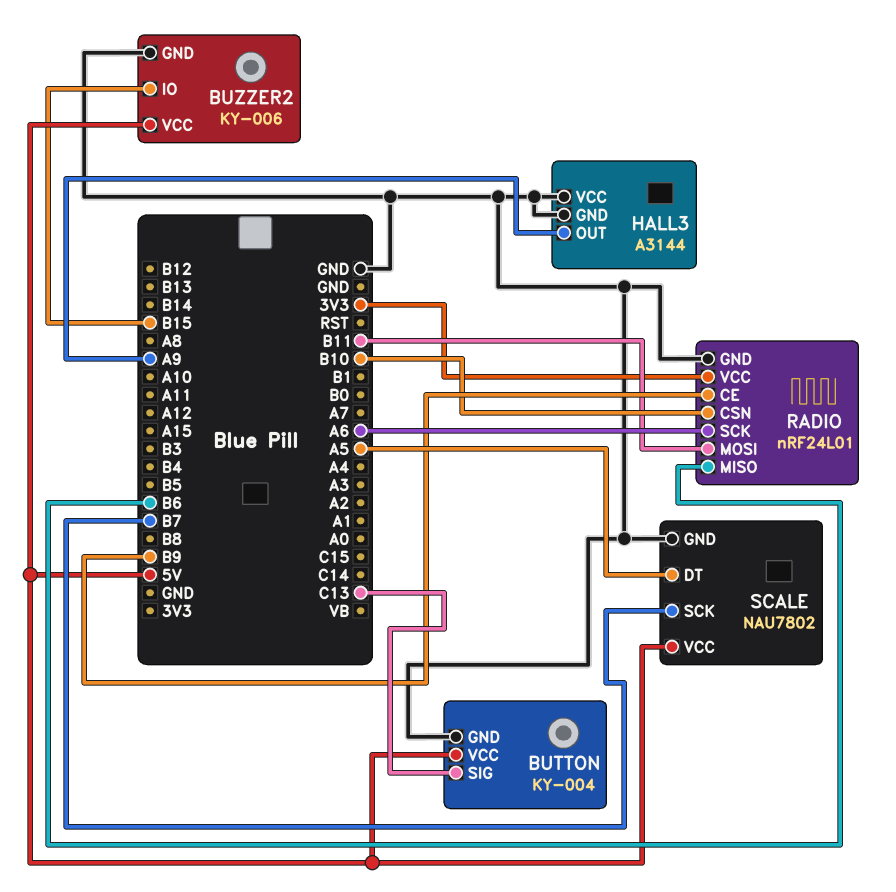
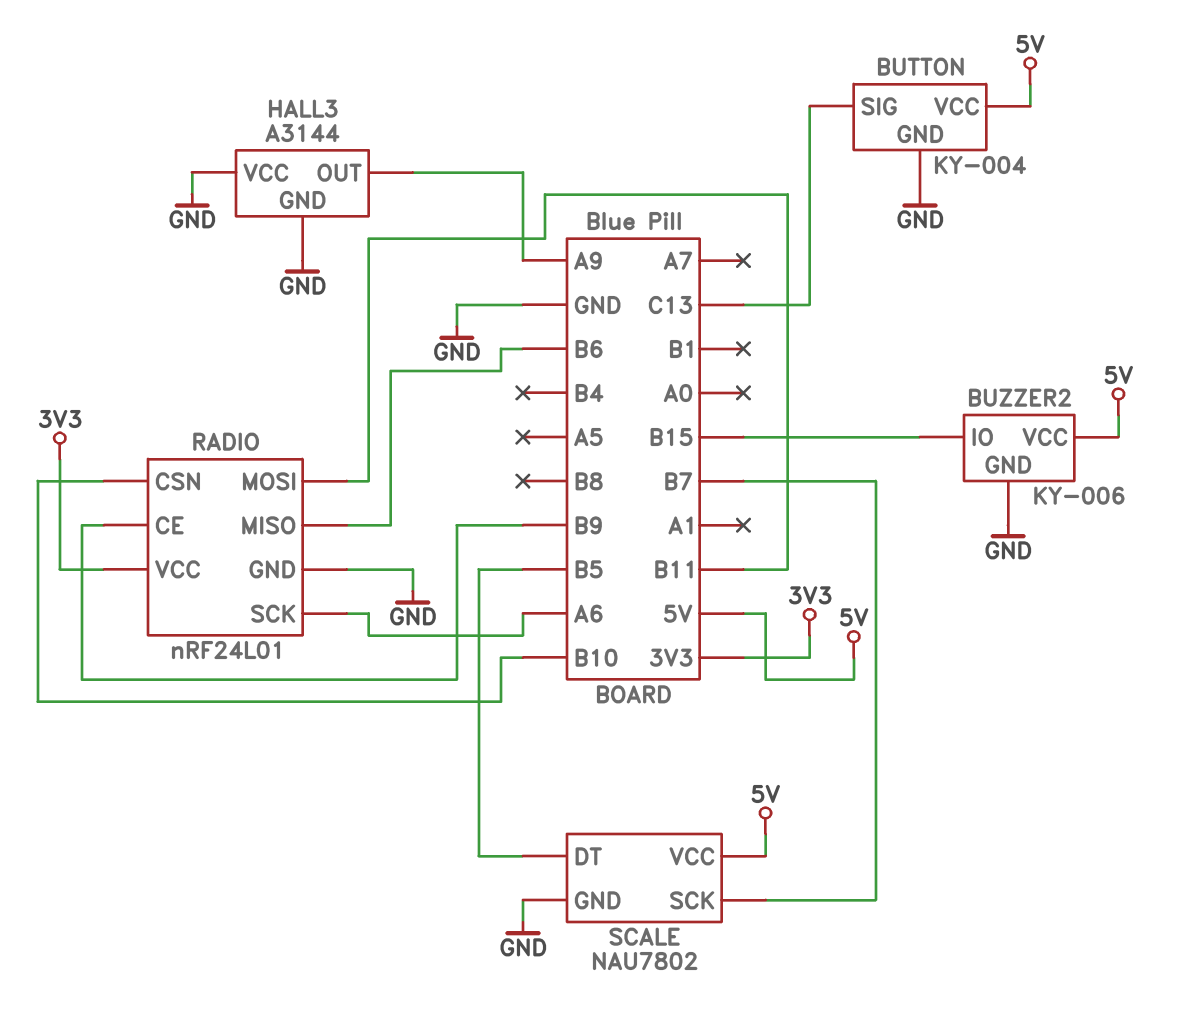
SCALE pin DT: A5 -> B5

